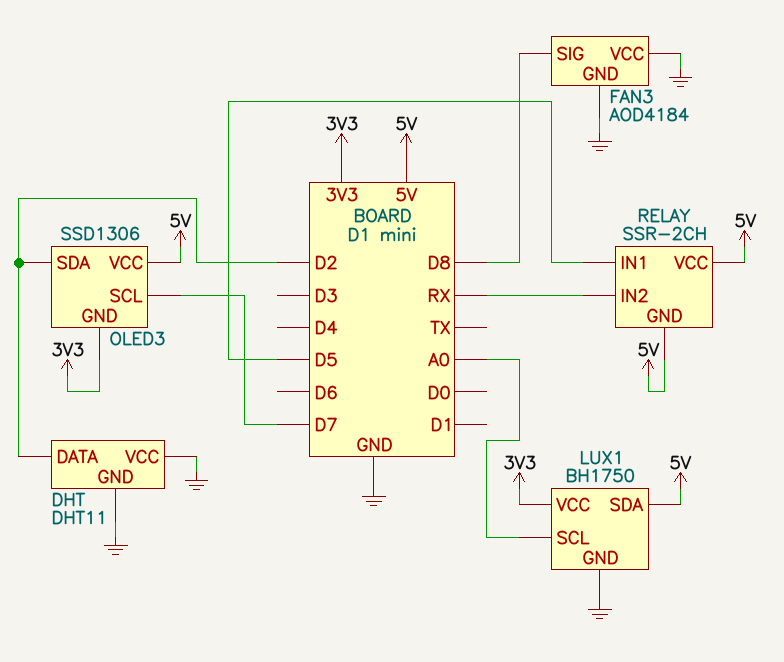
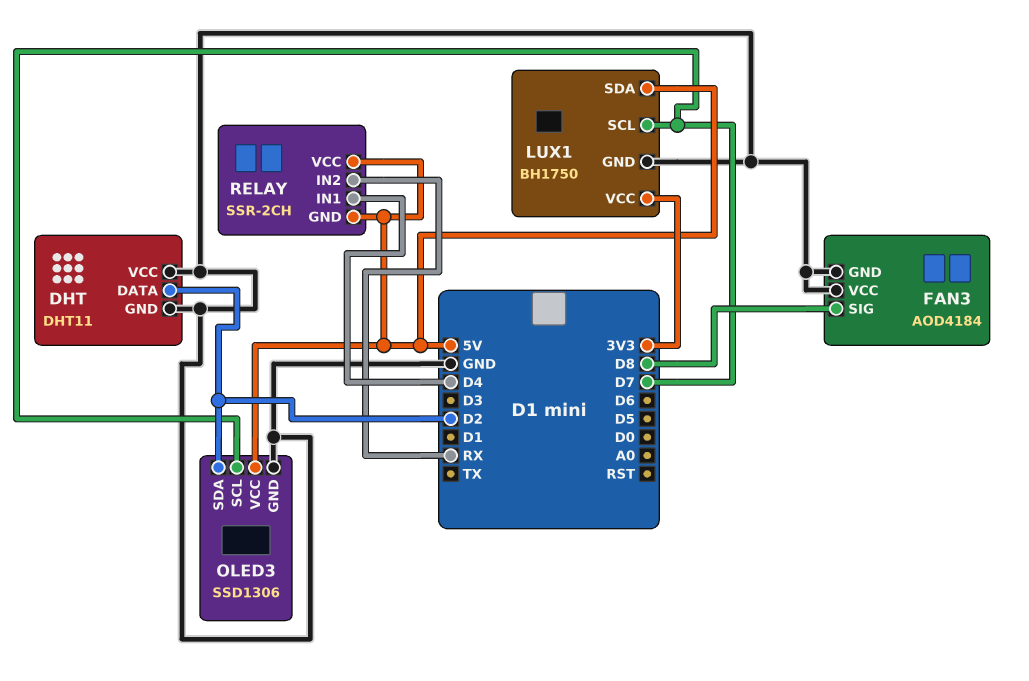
LUX1 pin SCL: A0 -> D7
OLED3 pin GND: 3V3 -> GND
RELAY pin IN1: D5 -> D4

